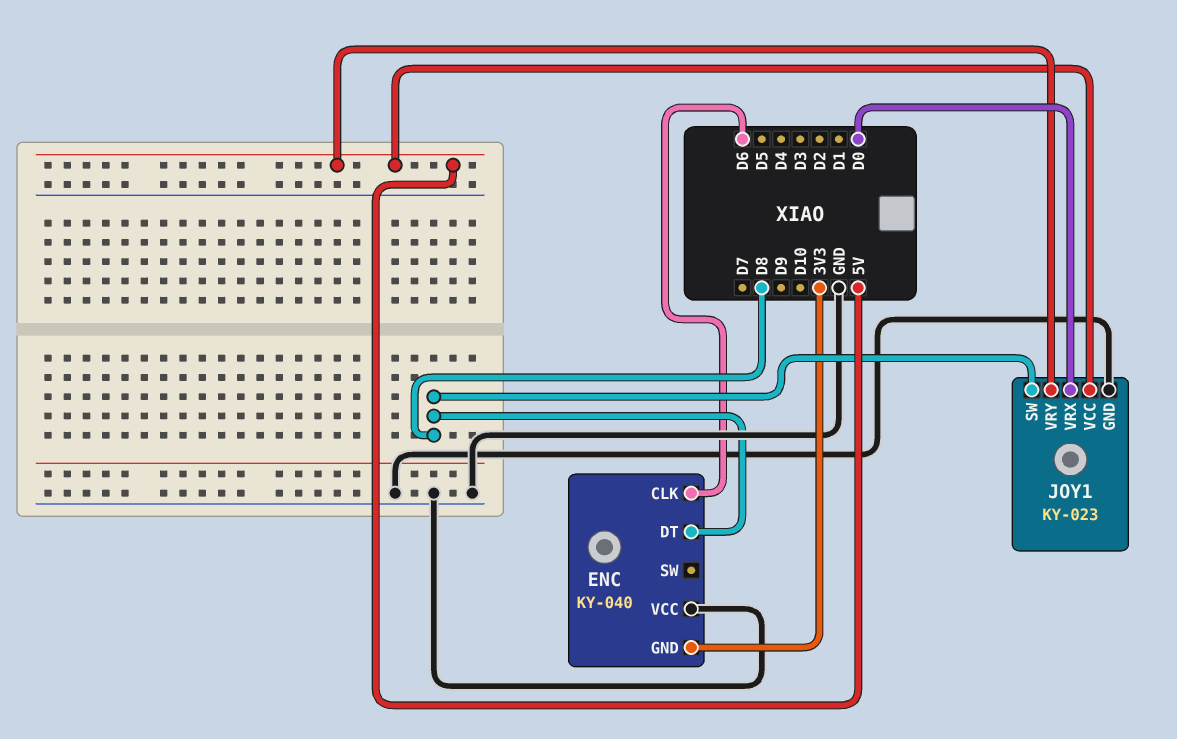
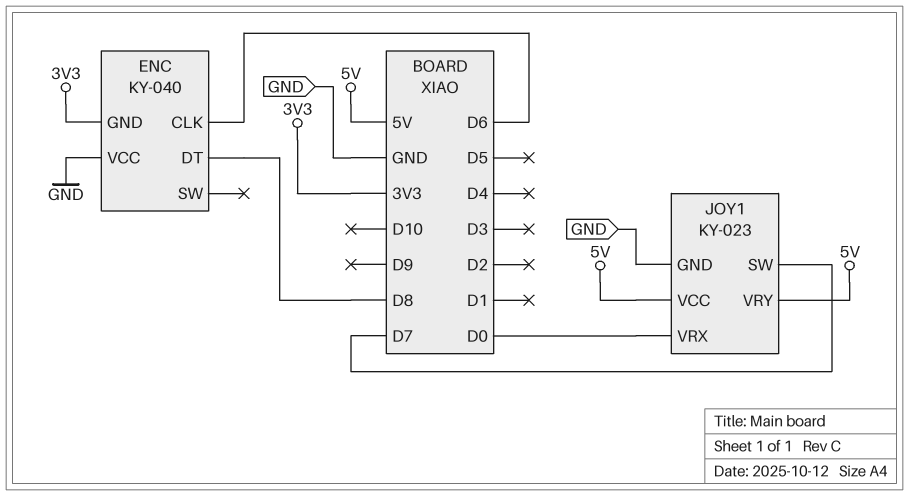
JOY1 pin SW: D8 -> D7

